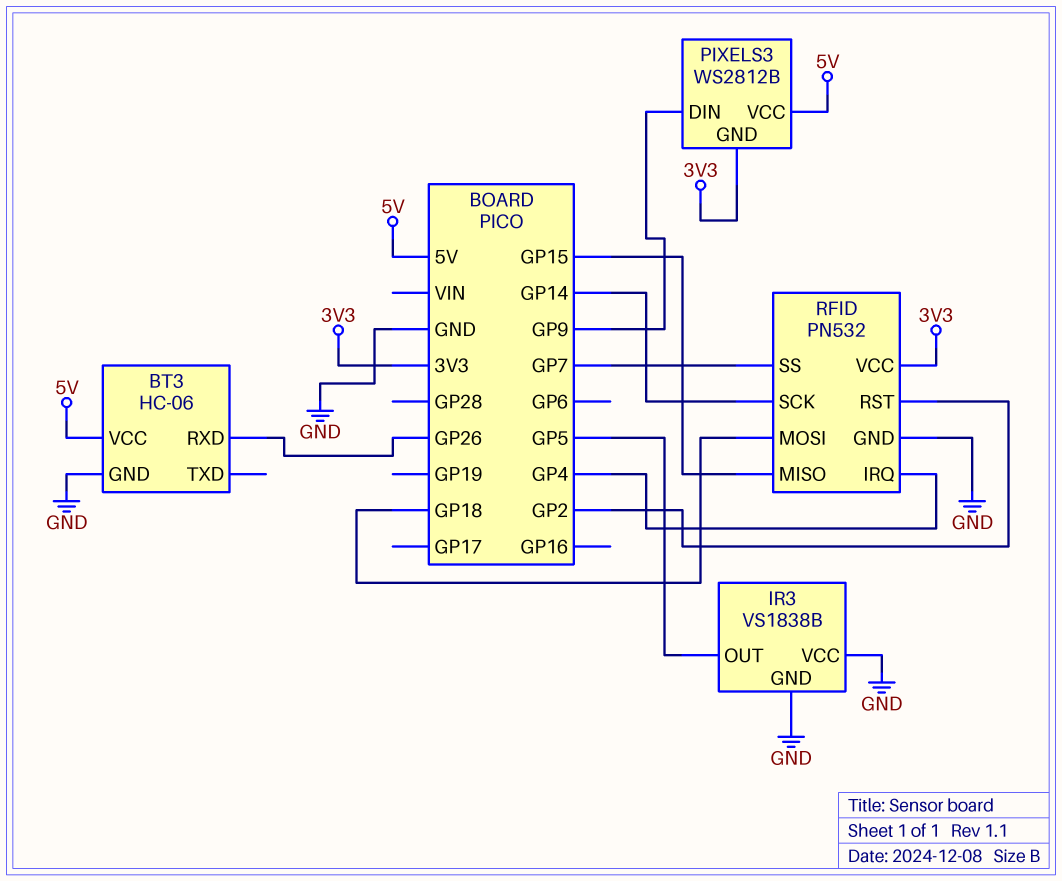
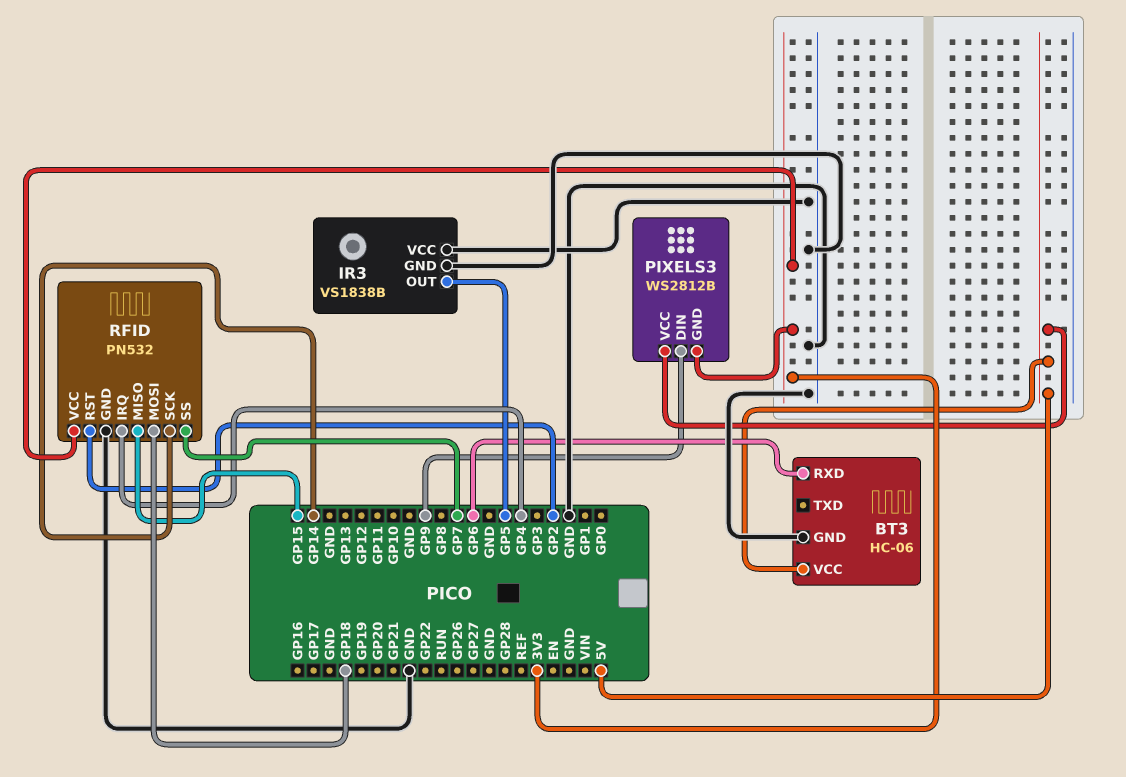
BT3 pin RXD: GP26 -> GP6

